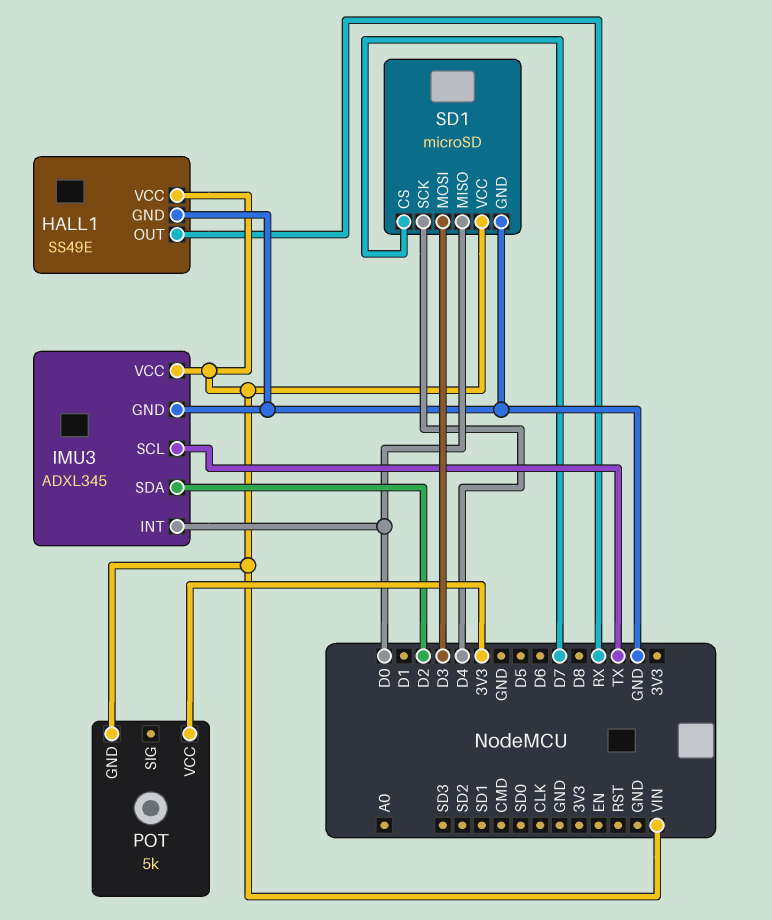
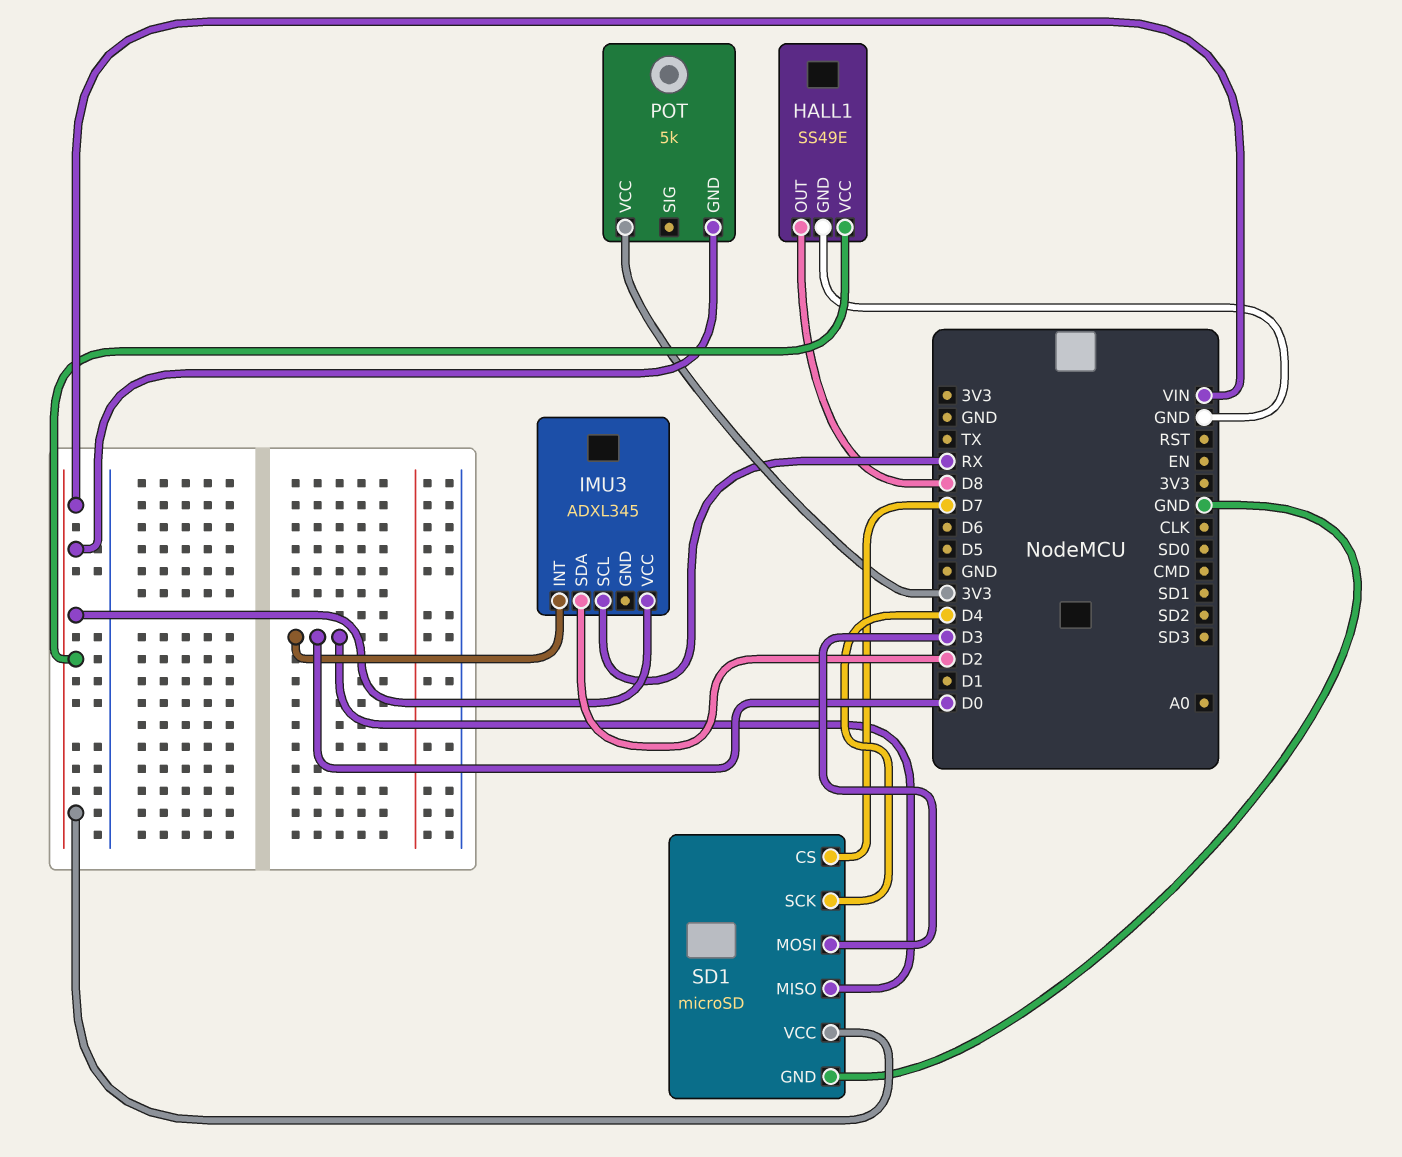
HALL1 pin OUT: RX -> D8
IMU3 pin GND: GND -> none
IMU3 pin SCL: TX -> RX

